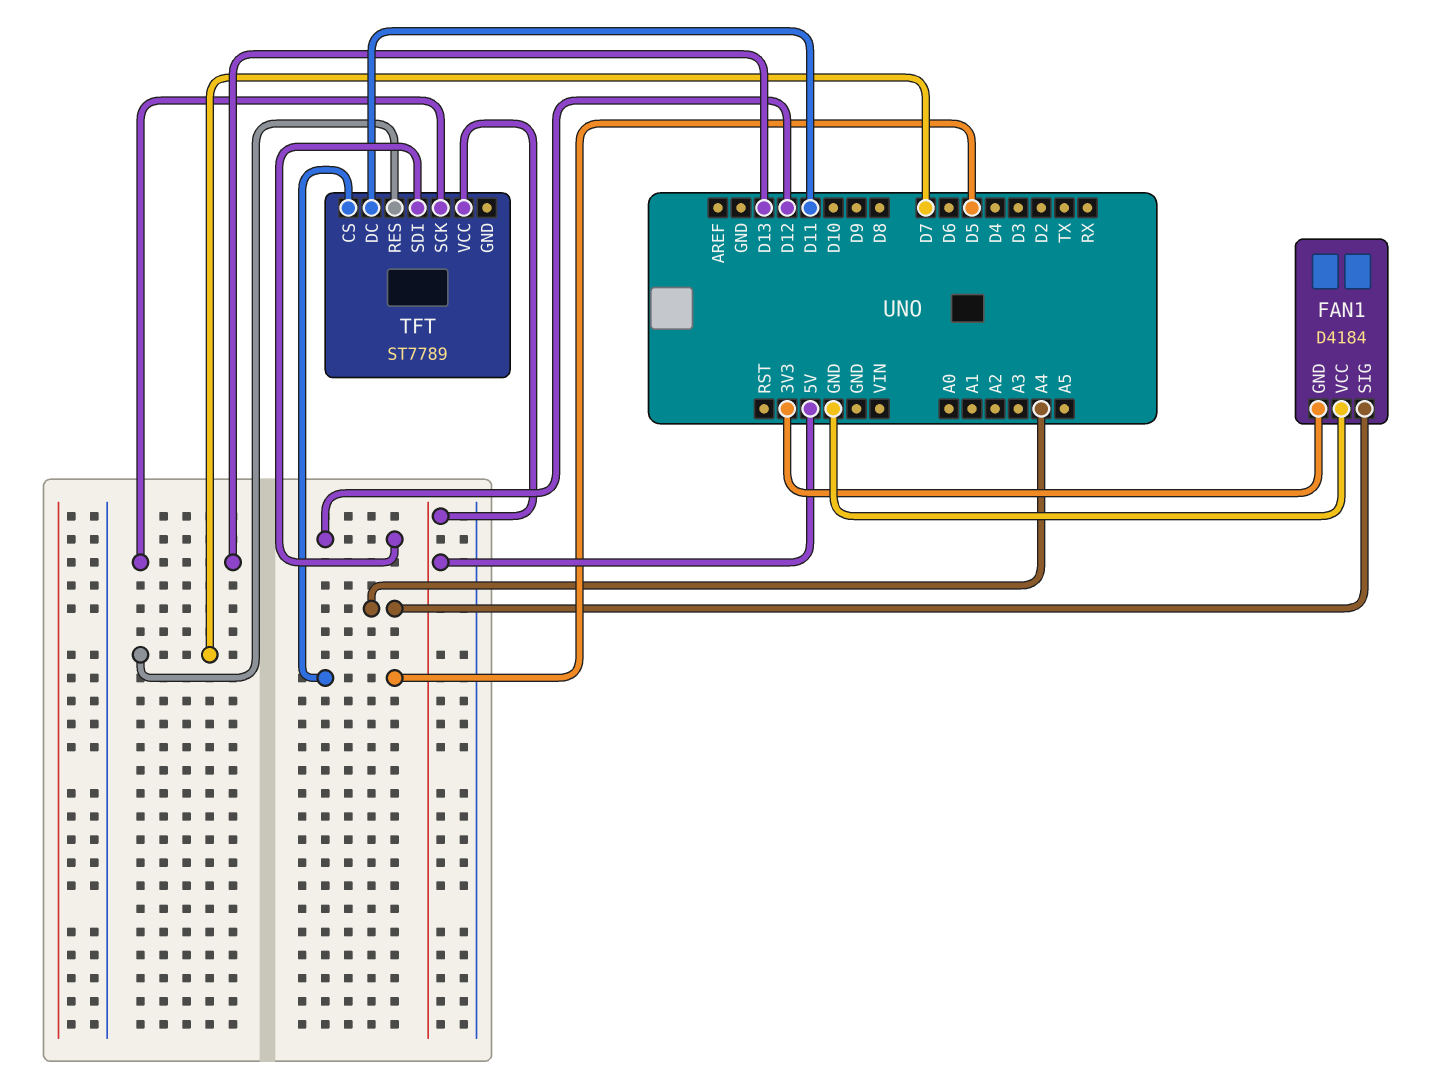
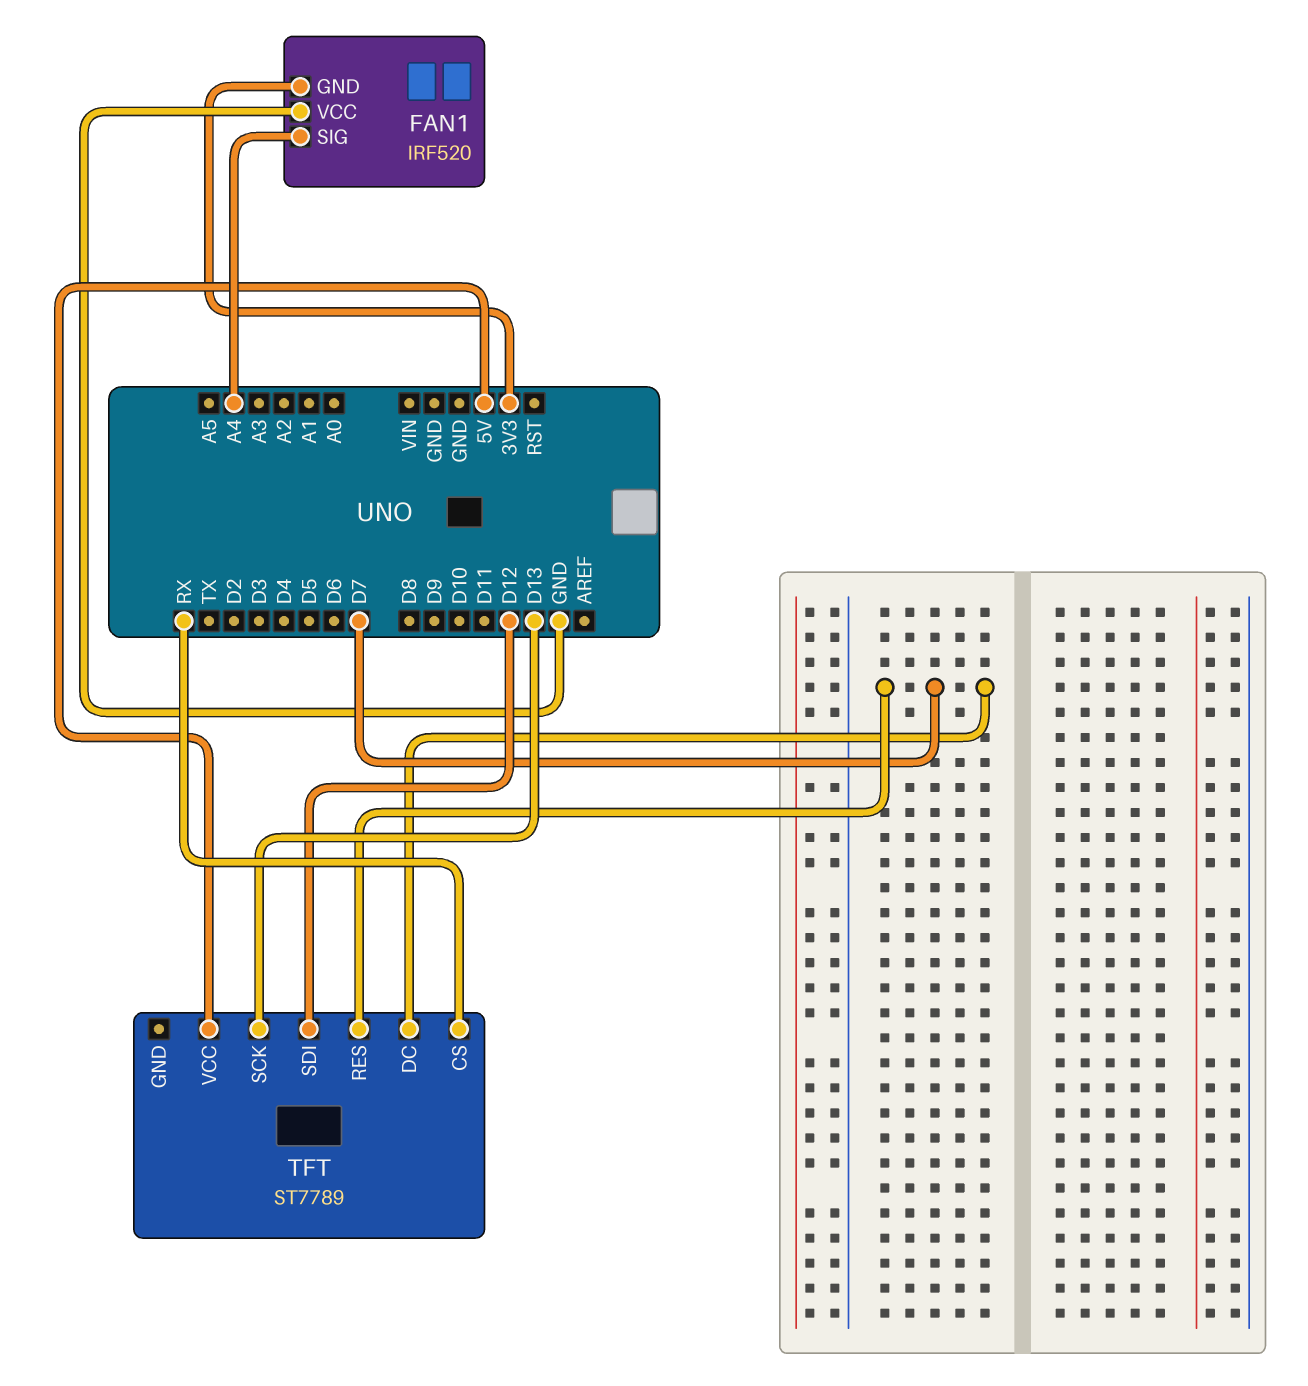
FAN1: D4184 -> IRF520
TFT pin CS: D5 -> RX
TFT pin DC: D11 -> D7

